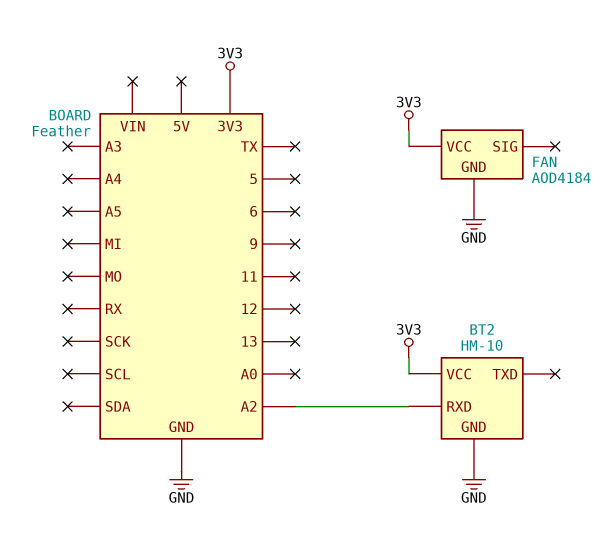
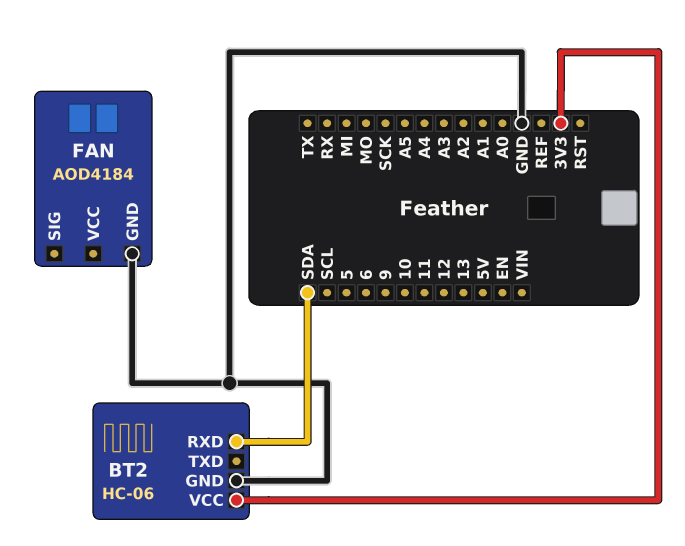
BT2: HM-10 -> HC-06
BT2 pin RXD: A2 -> SDA
FAN pin VCC: 3V3 -> none

